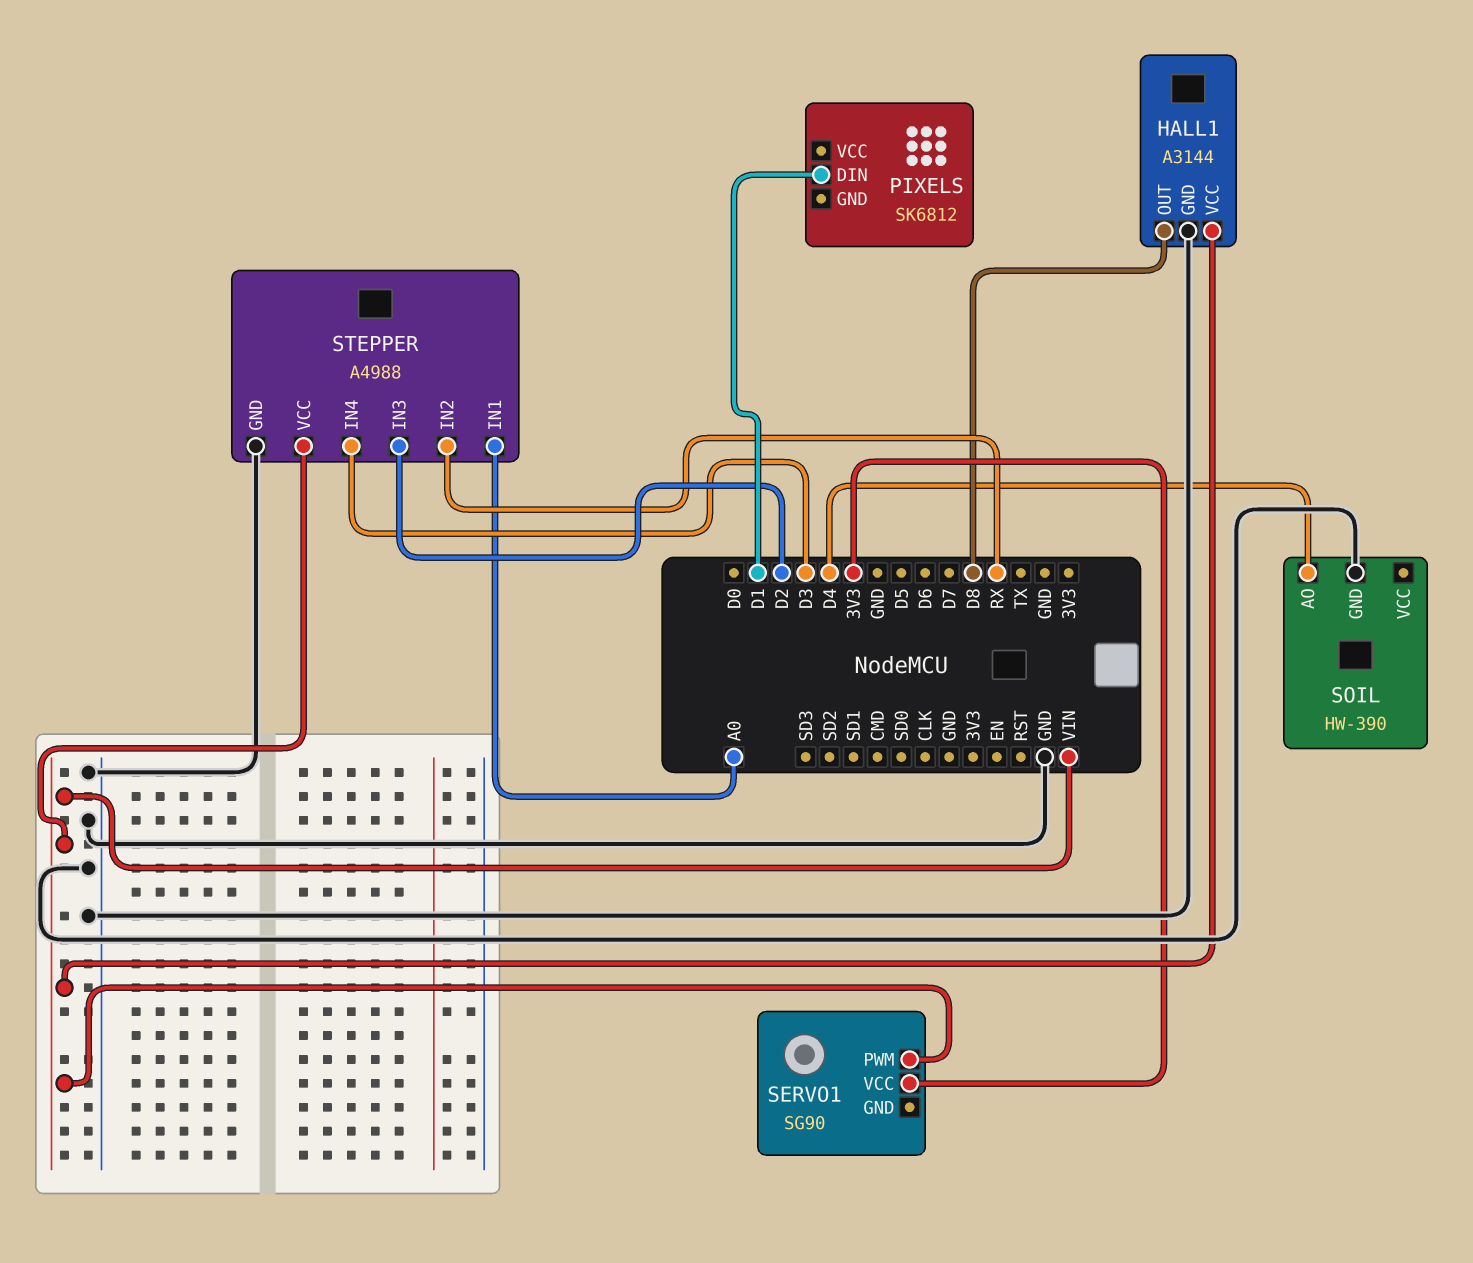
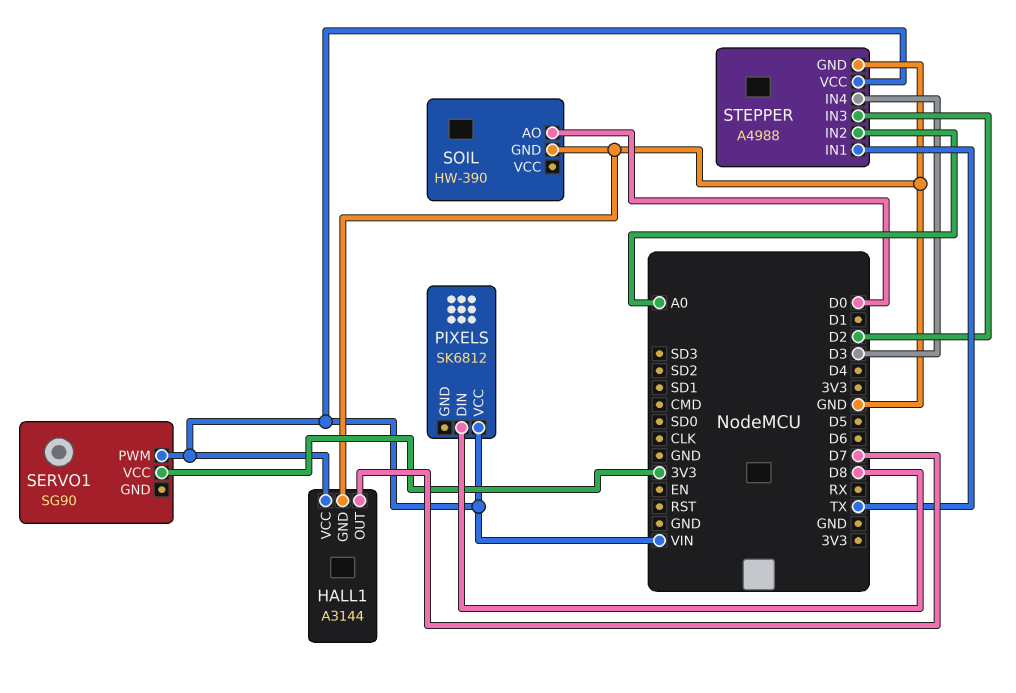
HALL1 pin OUT: D8 -> D7
PIXELS pin DIN: D1 -> D8
PIXELS pin VCC: none -> VIN
SOIL pin AO: D4 -> D0
STEPPER pin IN1: A0 -> TX
STEPPER pin IN2: RX -> A0

